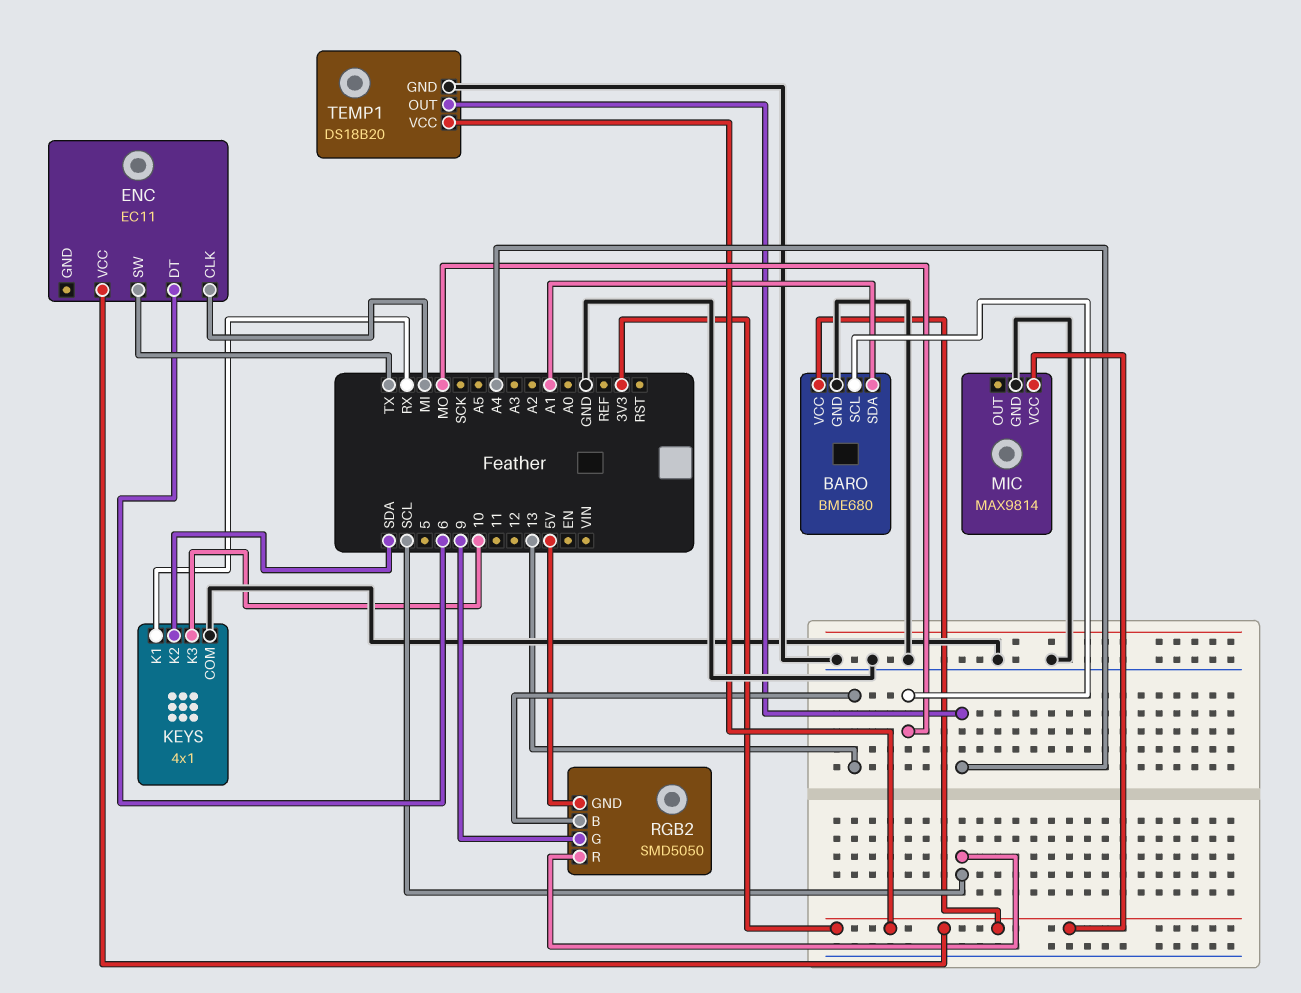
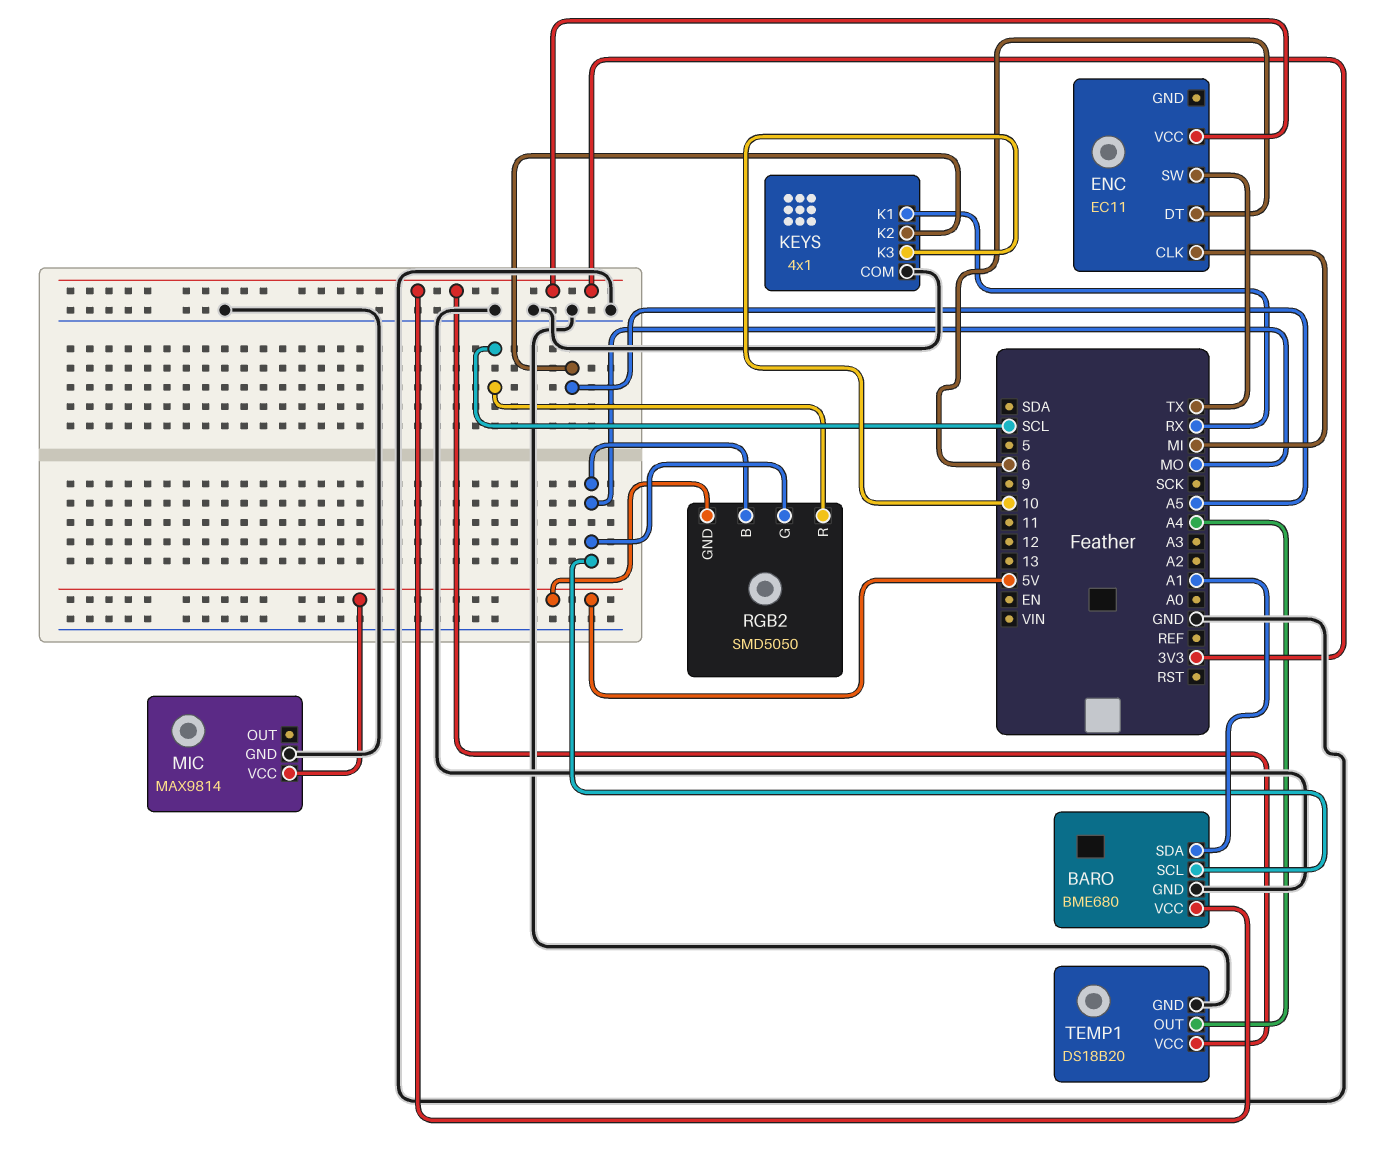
KEYS pin K2: SDA -> A5
MIC pin VCC: 3V3 -> 5V
RGB2 pin B: 13 -> MO
RGB2 pin G: 9 -> MO

